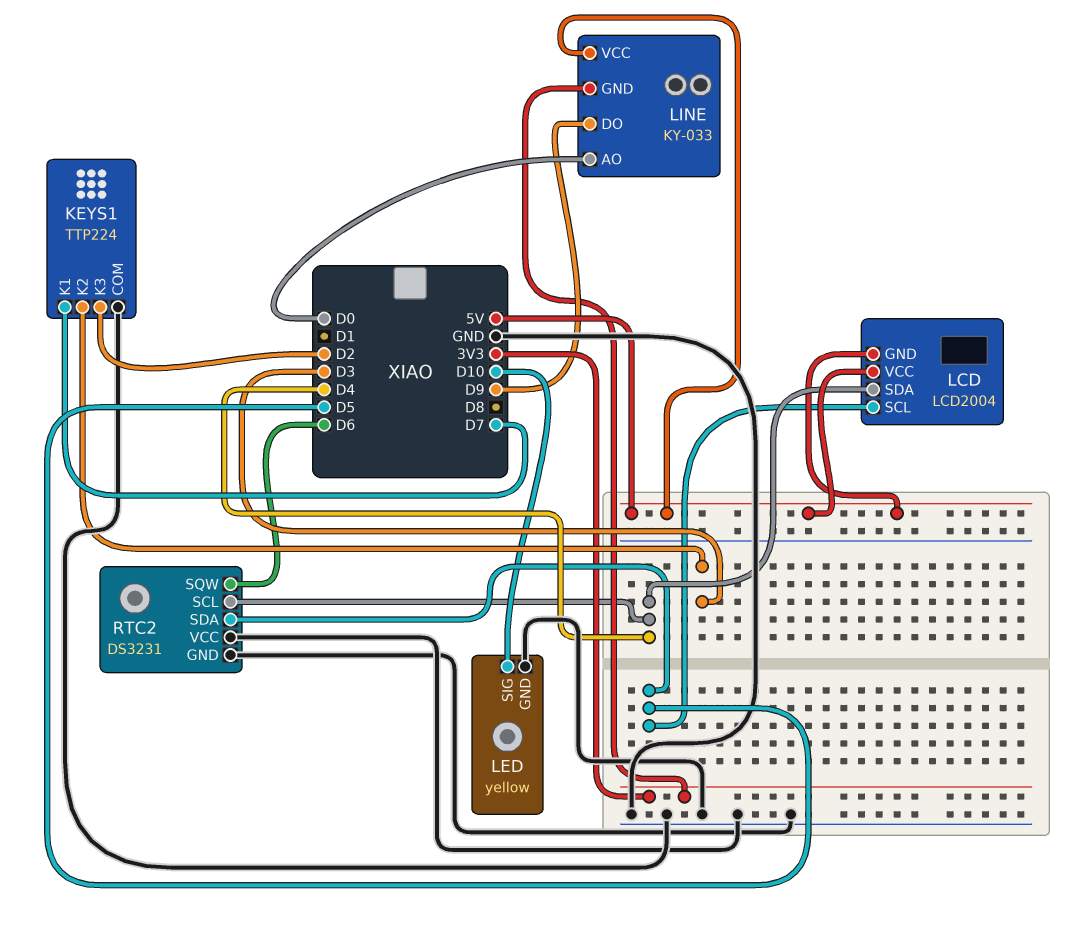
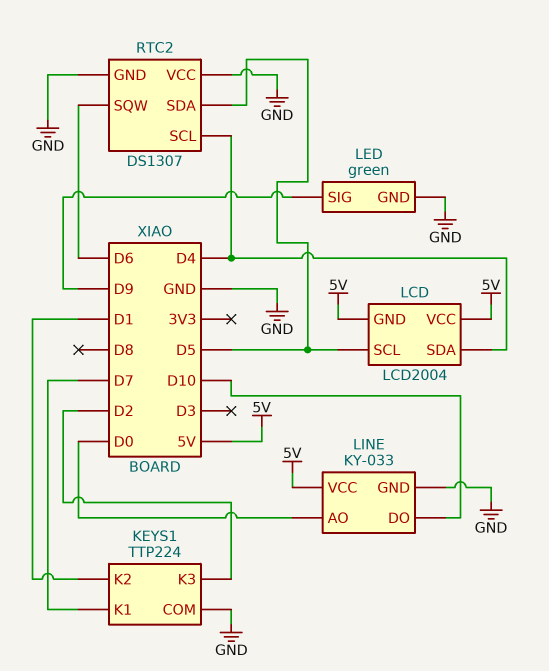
KEYS1 pin K2: D3 -> D1
LED: yellow -> green
LED pin SIG: D10 -> D9
LINE pin DO: D9 -> D10
LINE pin GND: 3V3 -> GND
RTC2: DS3231 -> DS1307

